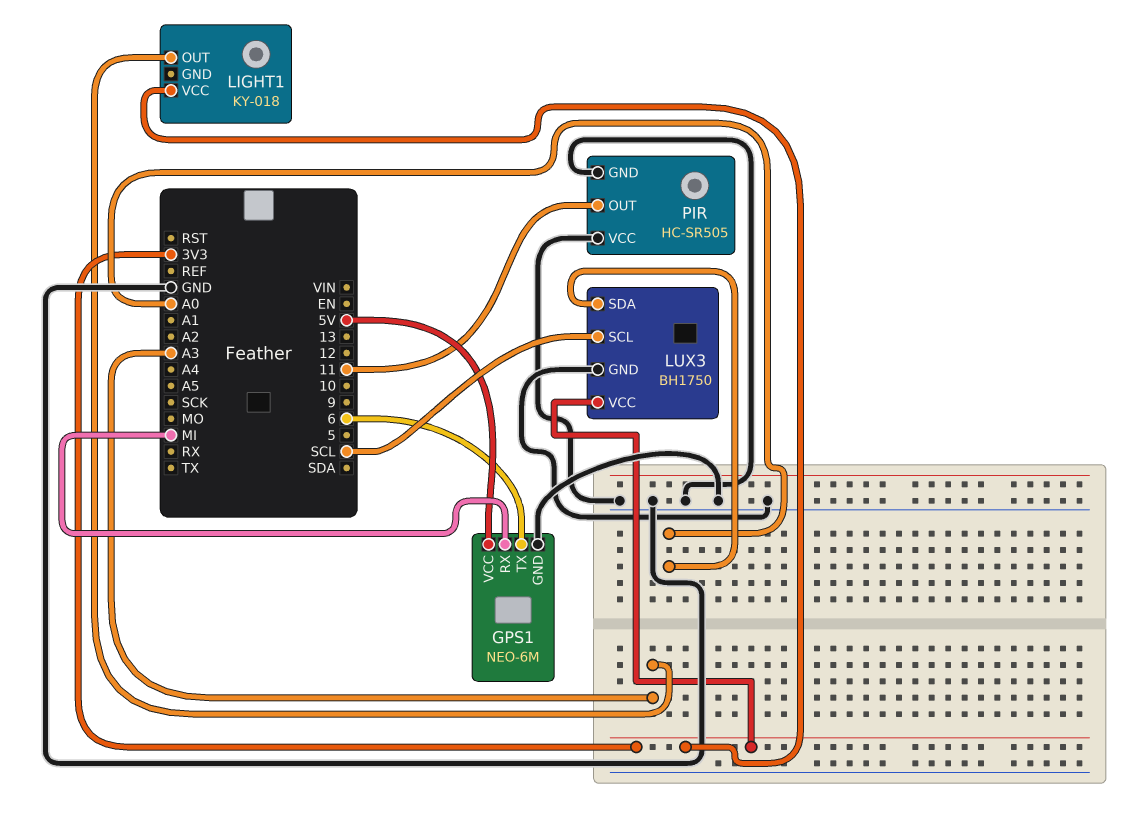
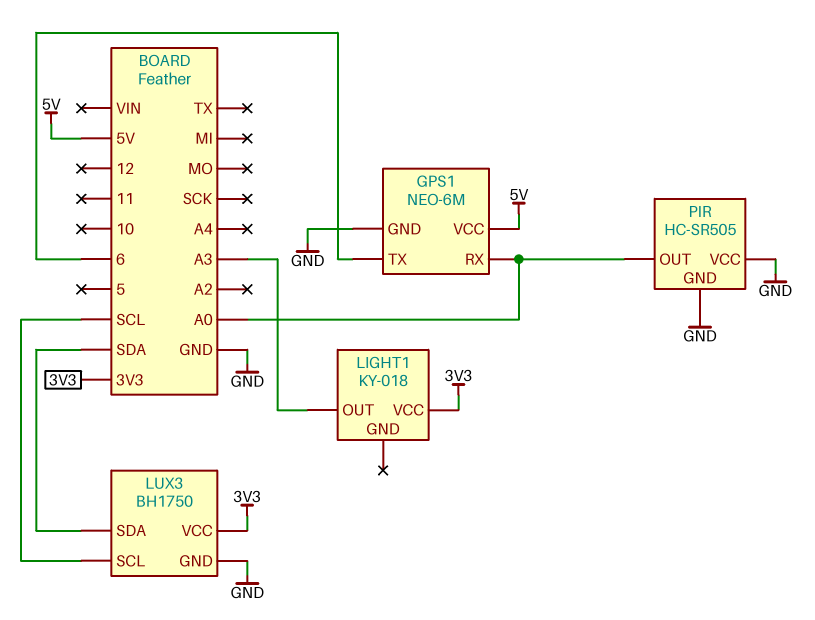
GPS1 pin RX: MI -> A0
LUX3 pin SDA: A0 -> SDA
PIR pin OUT: 11 -> A0

